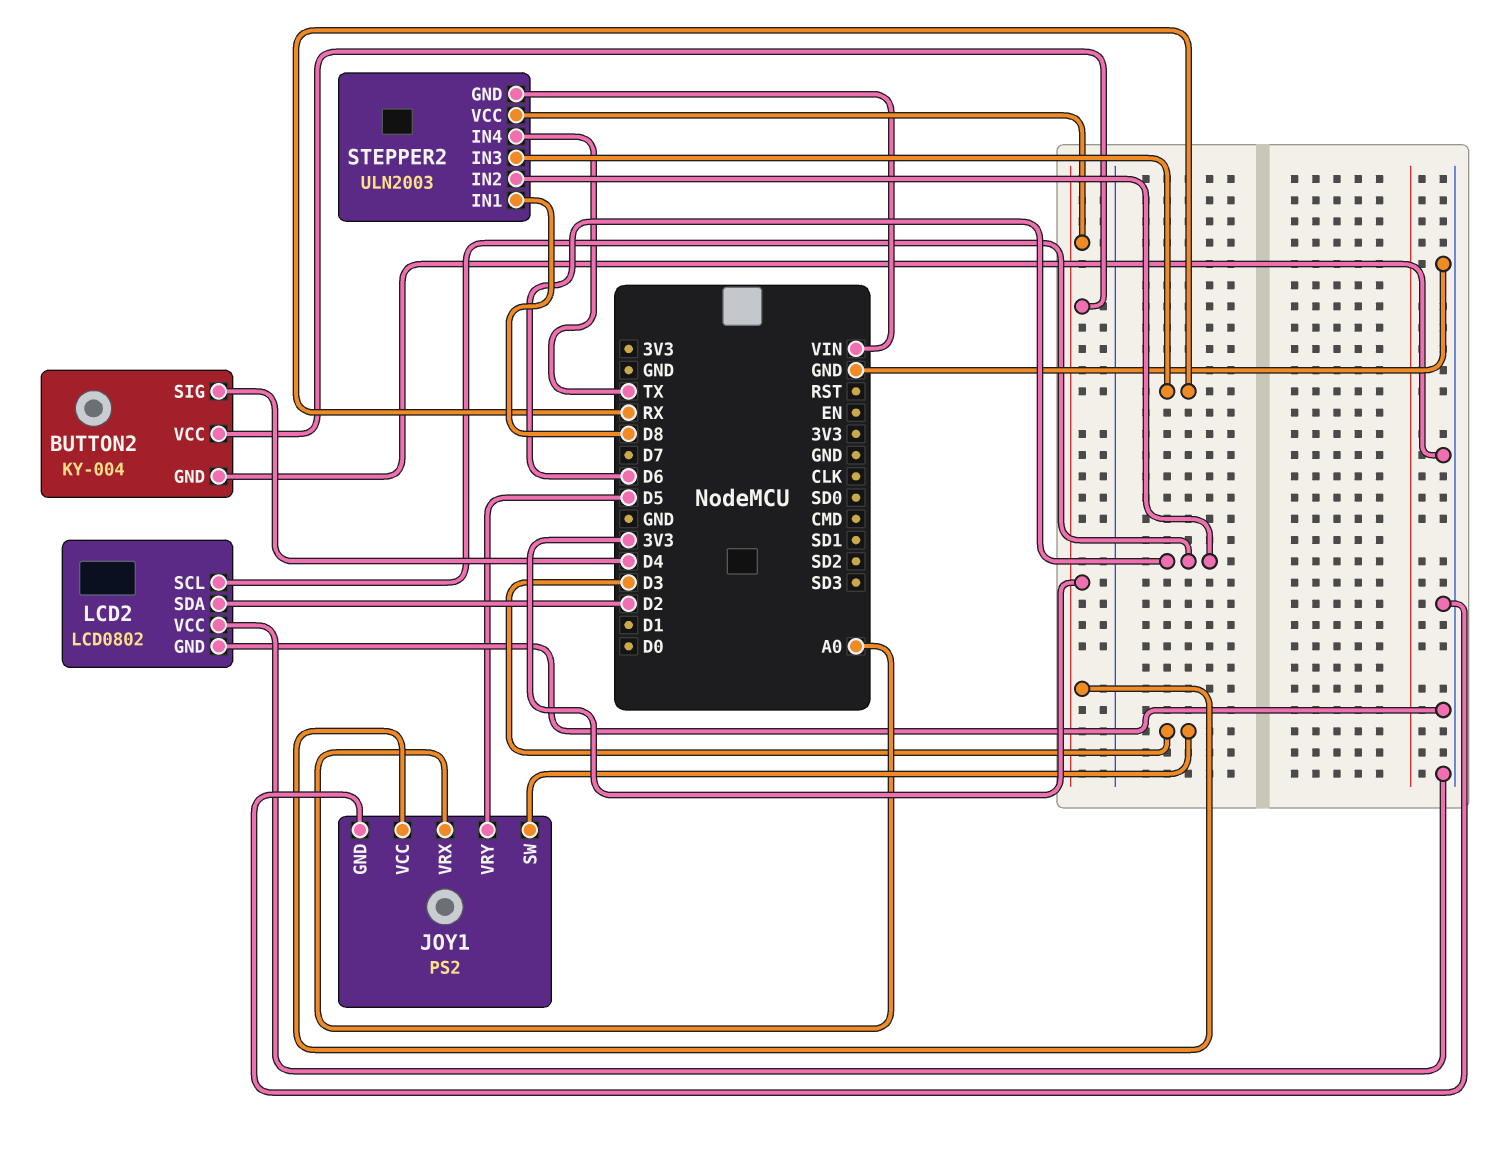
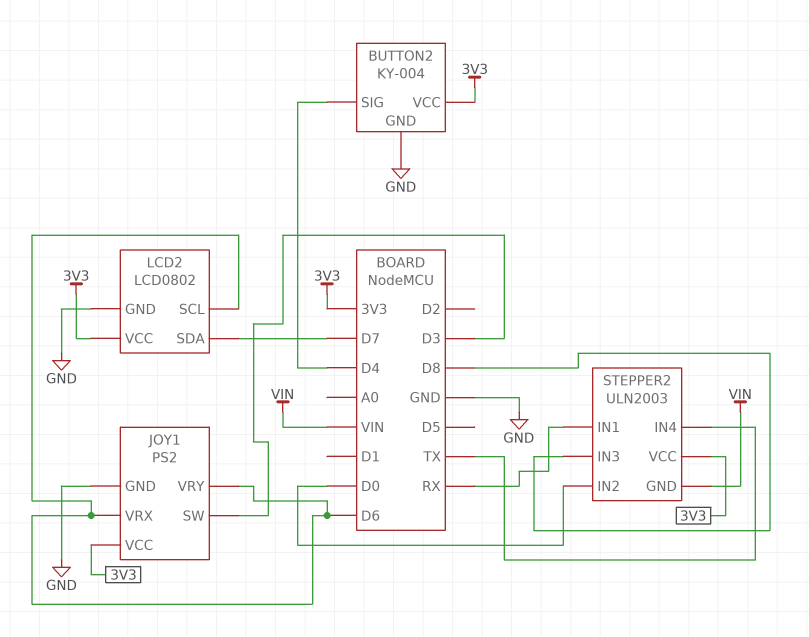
JOY1 pin VRX: A0 -> D6
JOY1 pin VRY: D5 -> D6
LCD2 pin SDA: D2 -> D7
LCD2 pin VCC: GND -> 3V3
STEPPER2 pin IN1: D8 -> RX
STEPPER2 pin IN2: D6 -> D0
STEPPER2 pin IN3: RX -> D8

